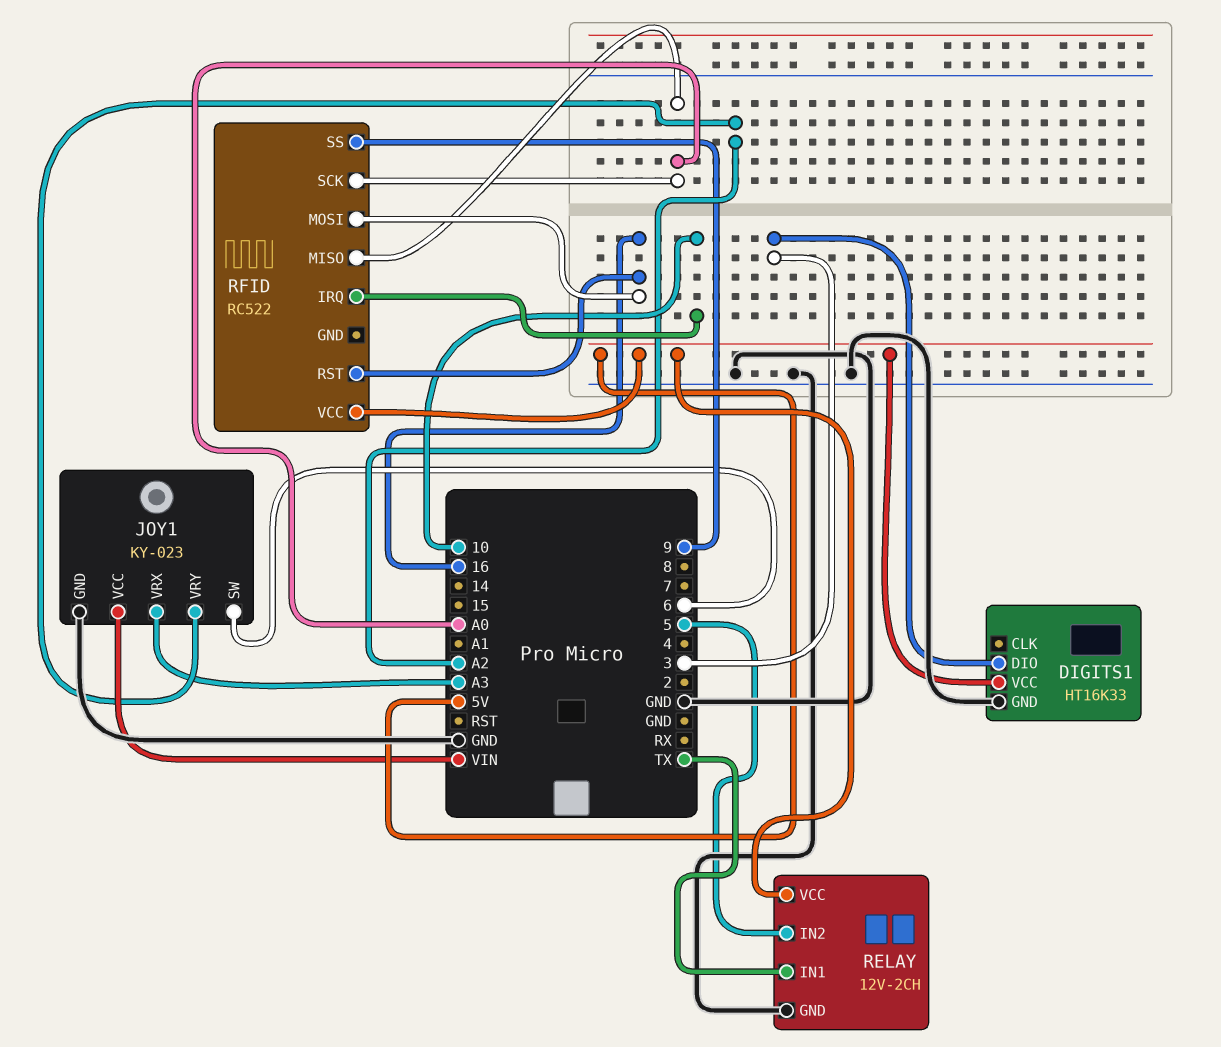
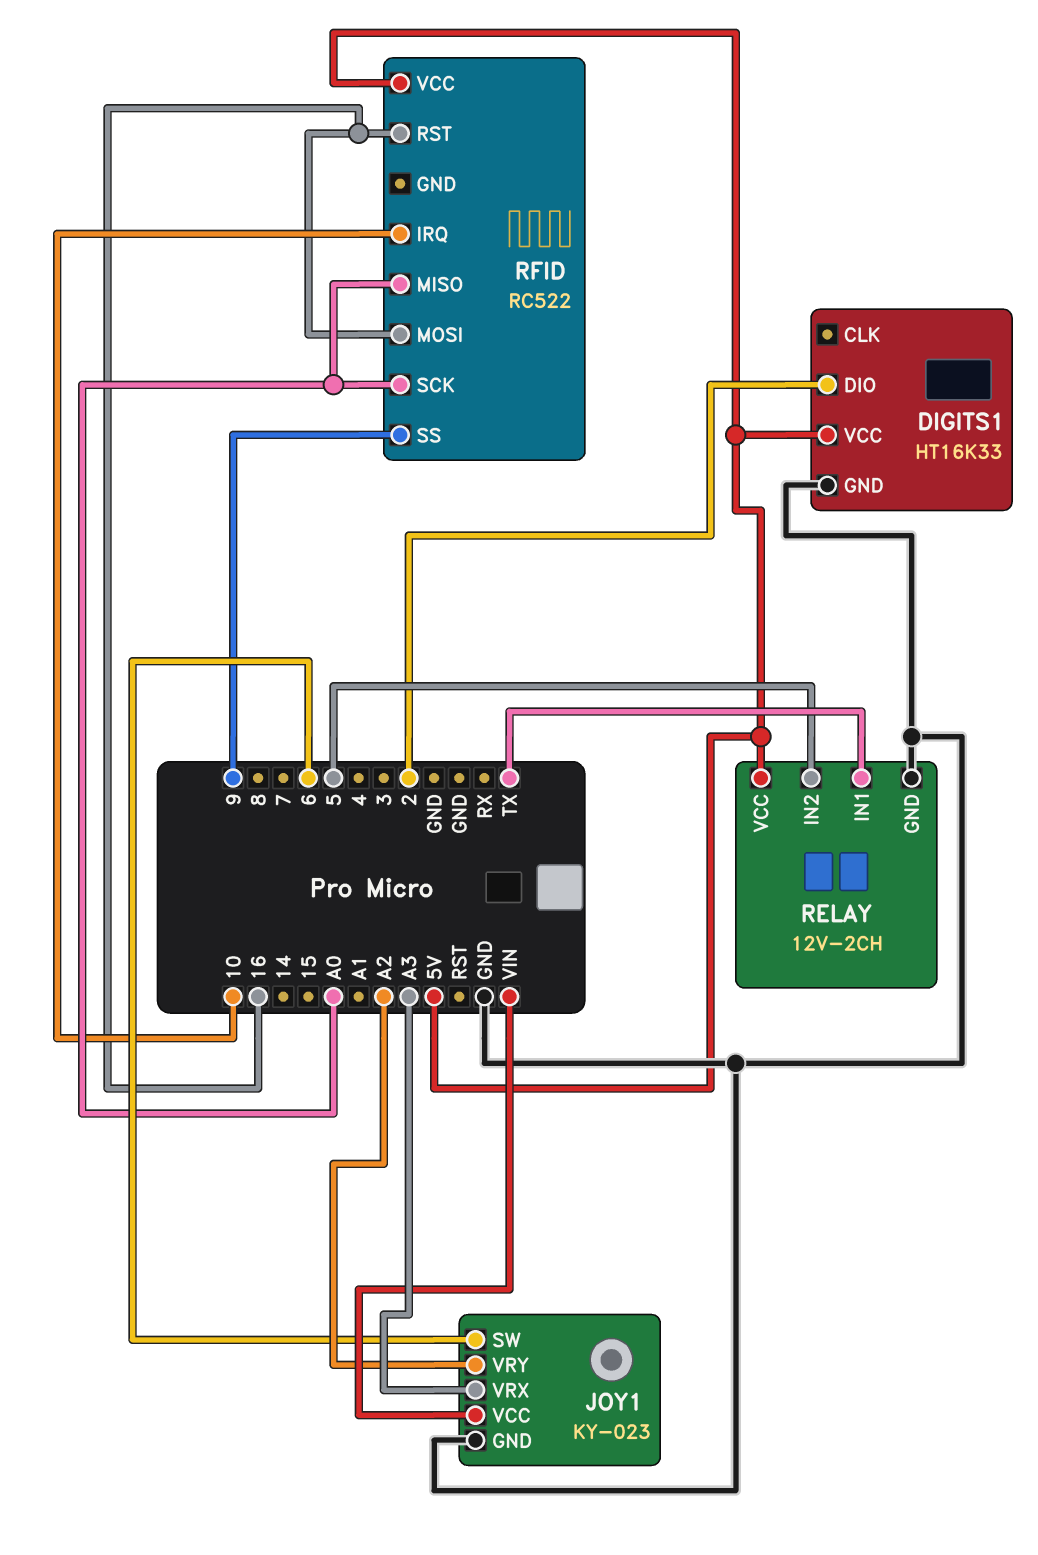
DIGITS1 pin DIO: 3 -> 2

